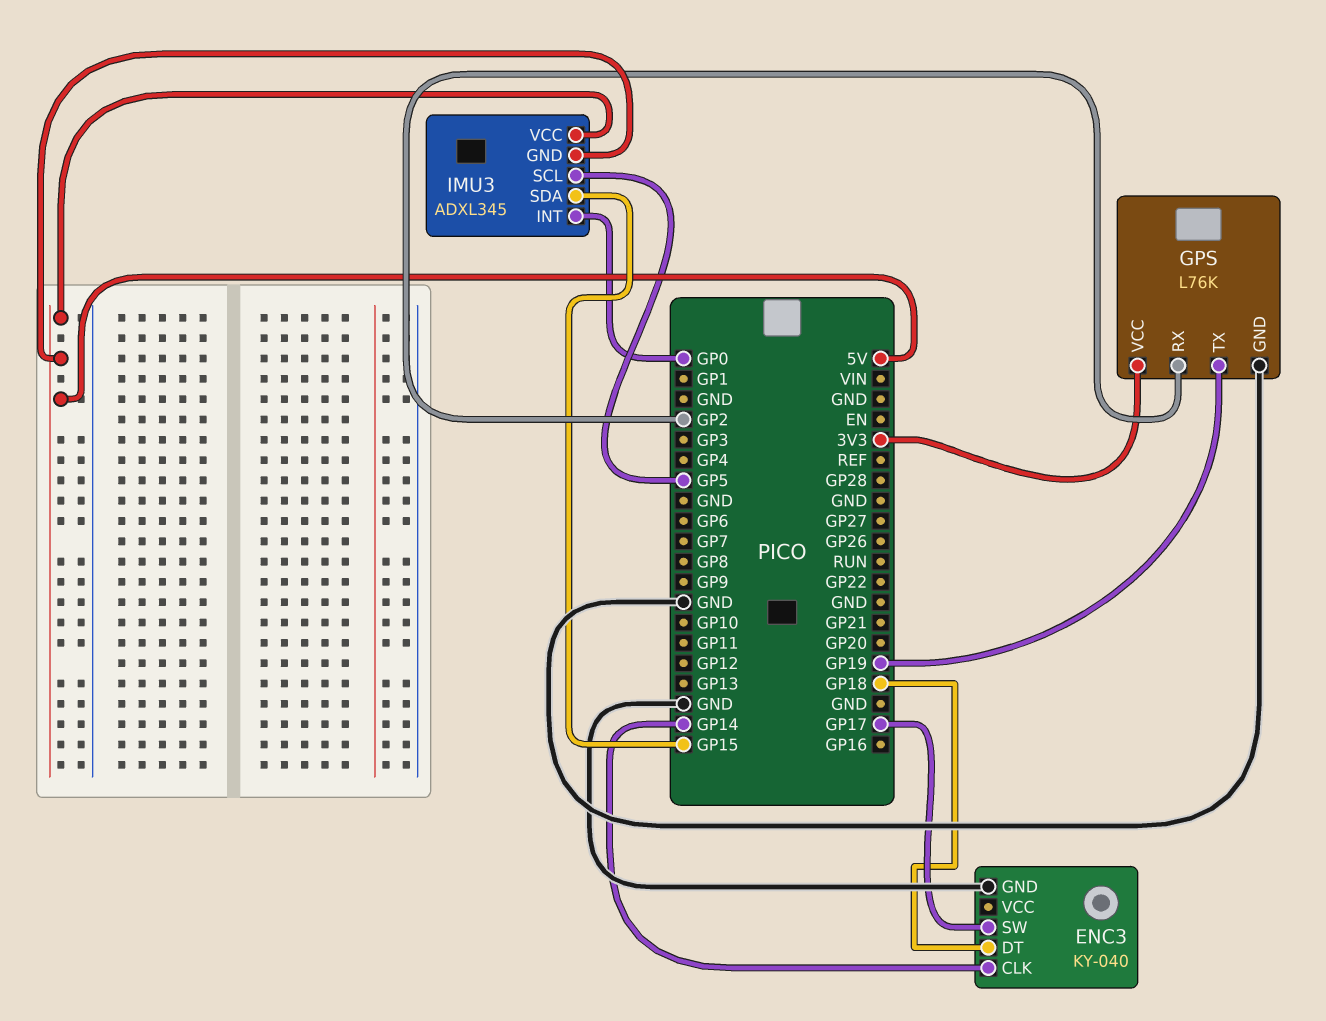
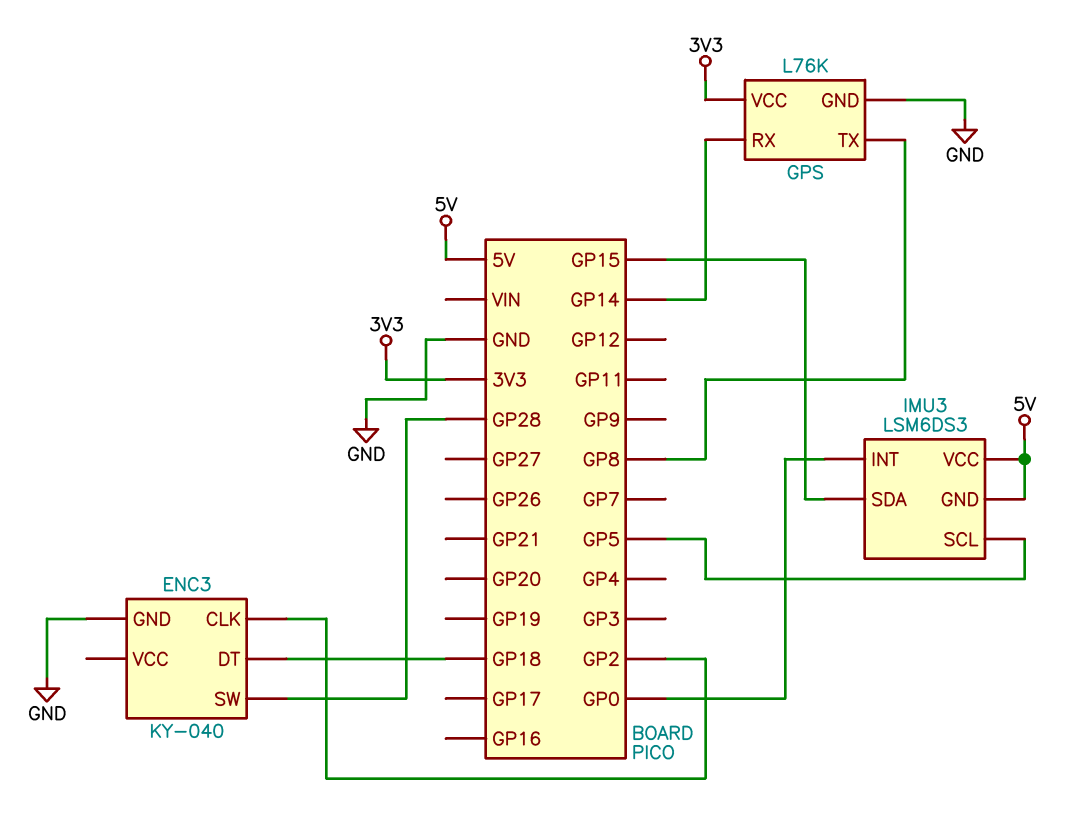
ENC3 pin CLK: GP14 -> GP2
ENC3 pin SW: GP17 -> GP28
GPS pin RX: GP2 -> GP14
GPS pin TX: GP19 -> GP8
IMU3: ADXL345 -> LSM6DS3

